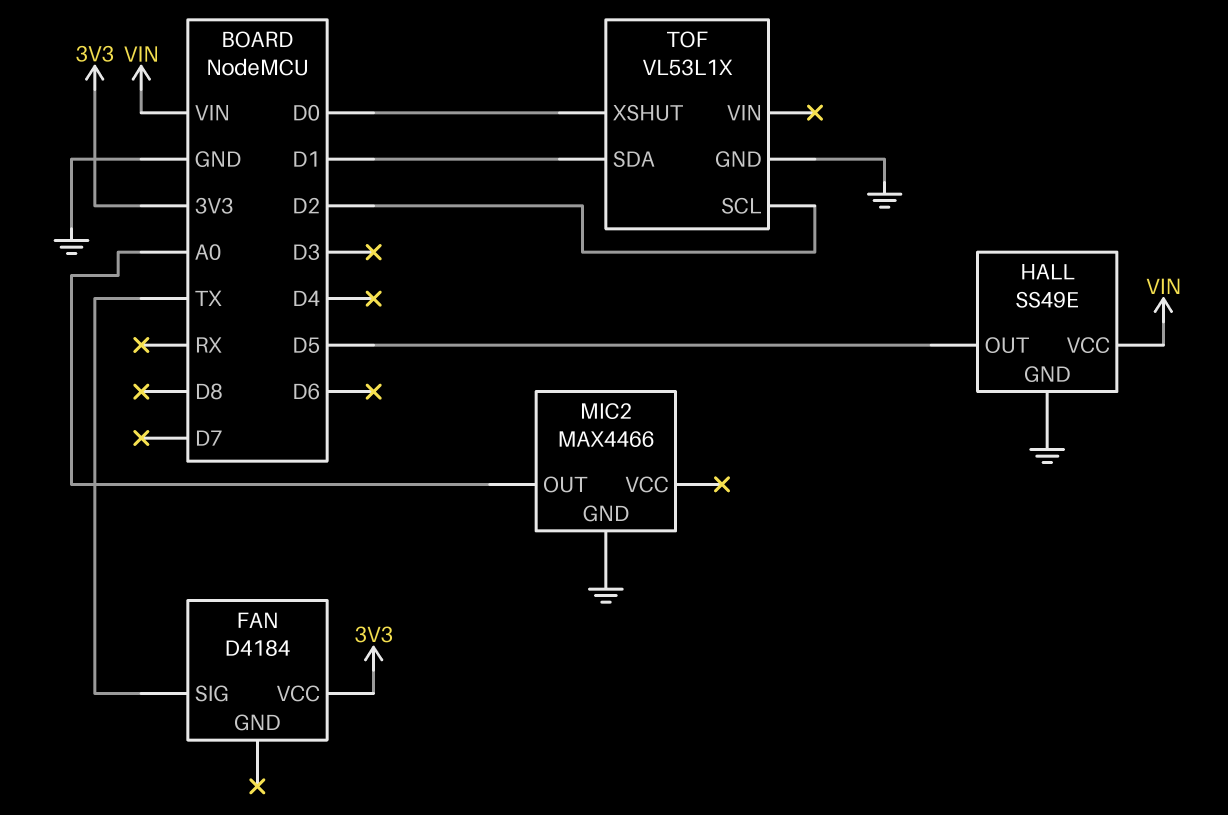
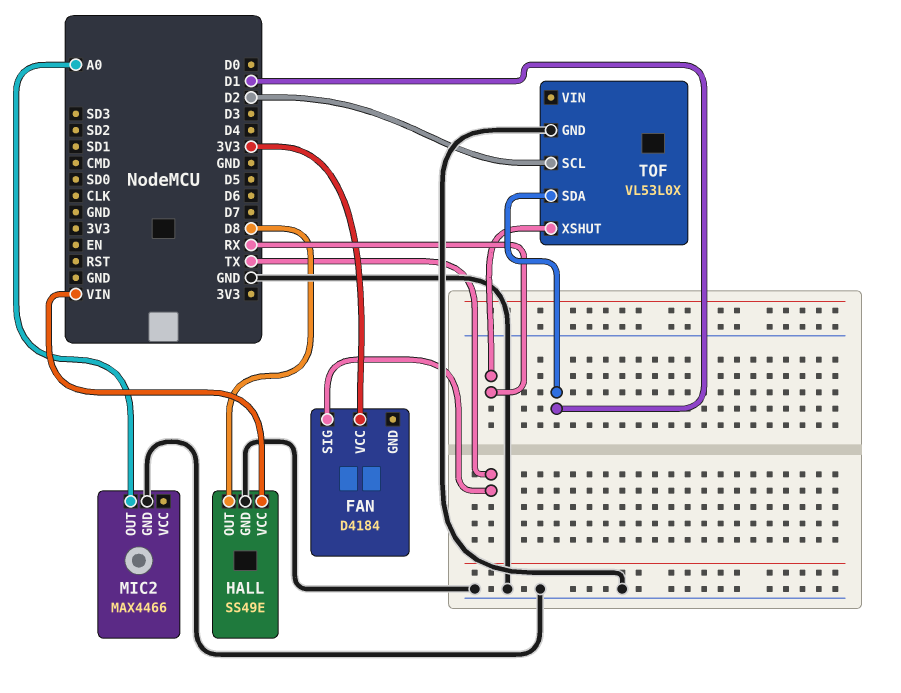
HALL pin OUT: D5 -> D8
TOF: VL53L1X -> VL53L0X
TOF pin XSHUT: D0 -> RX

